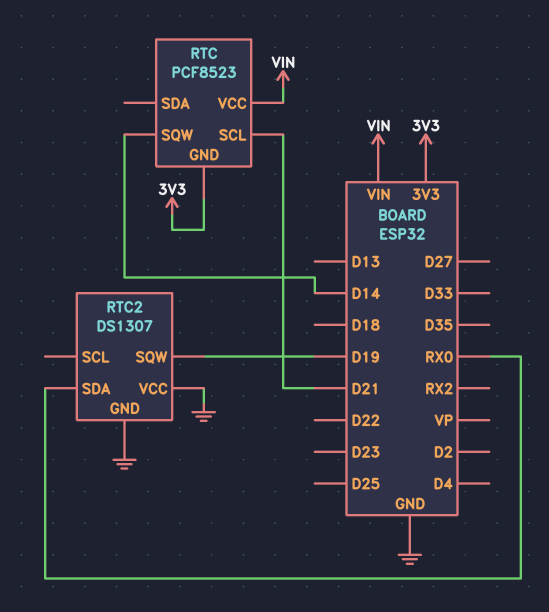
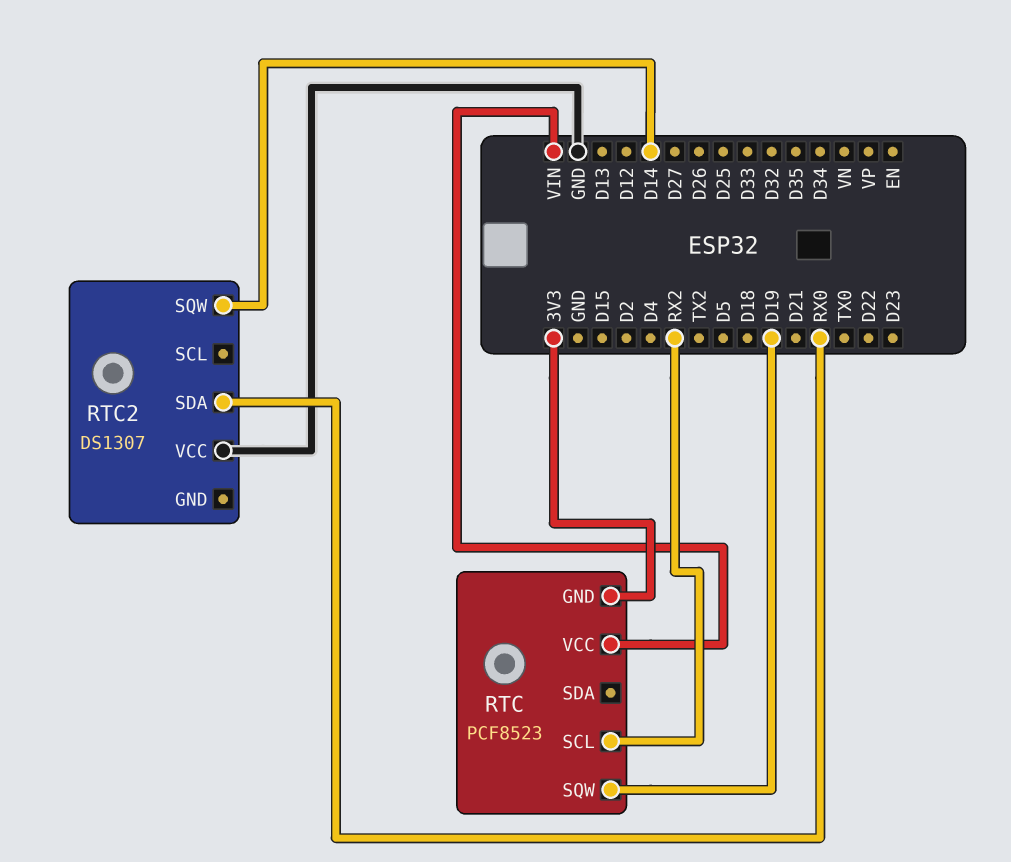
RTC pin SCL: D21 -> RX2
RTC pin SQW: D14 -> D19
RTC2 pin GND: GND -> none
RTC2 pin SQW: D19 -> D14

